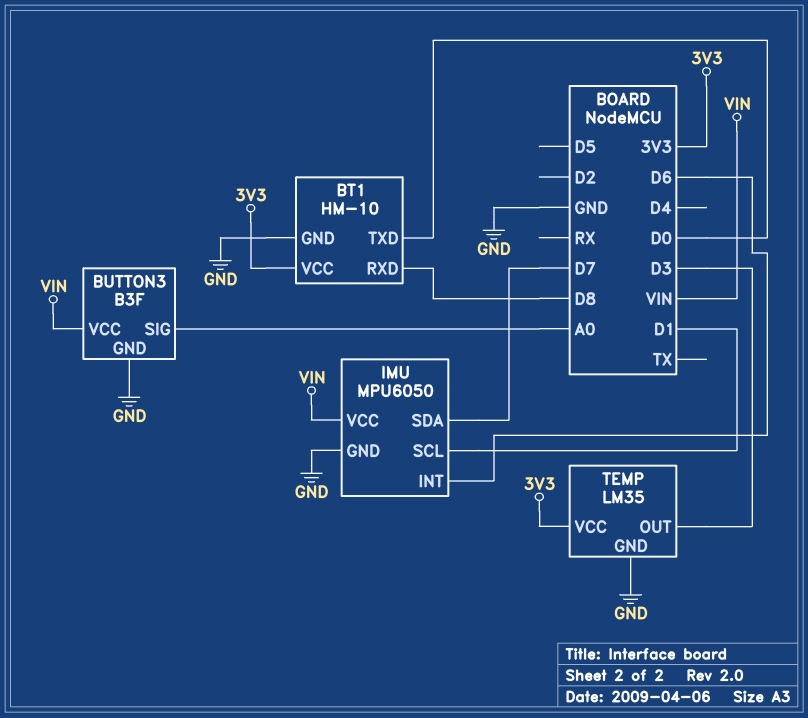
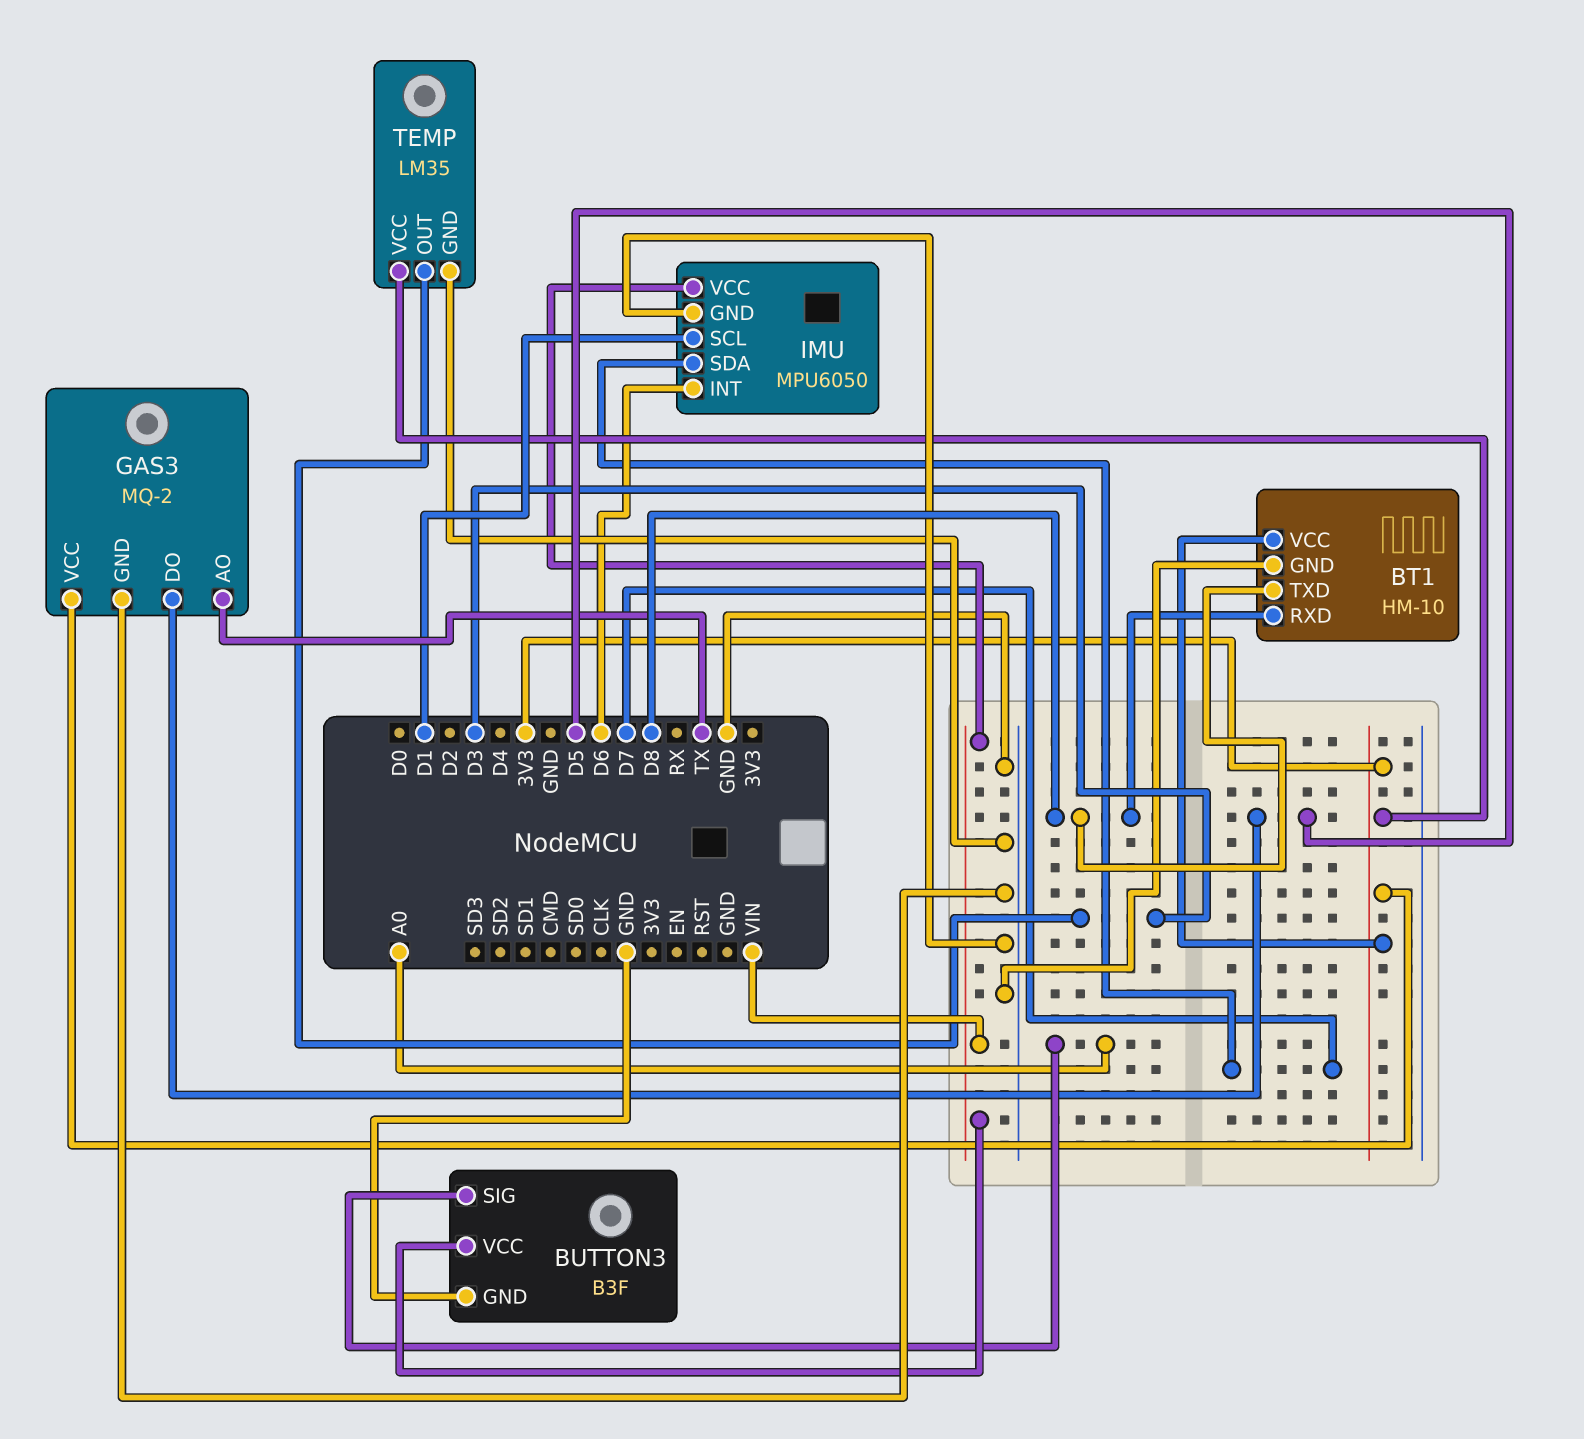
BT1 pin TXD: D0 -> D8
GAS3: none -> MQ-2
GAS3 pin AO: none -> TX
GAS3 pin DO: none -> D5
GAS3 pin GND: none -> GND
GAS3 pin VCC: none -> 3V3

